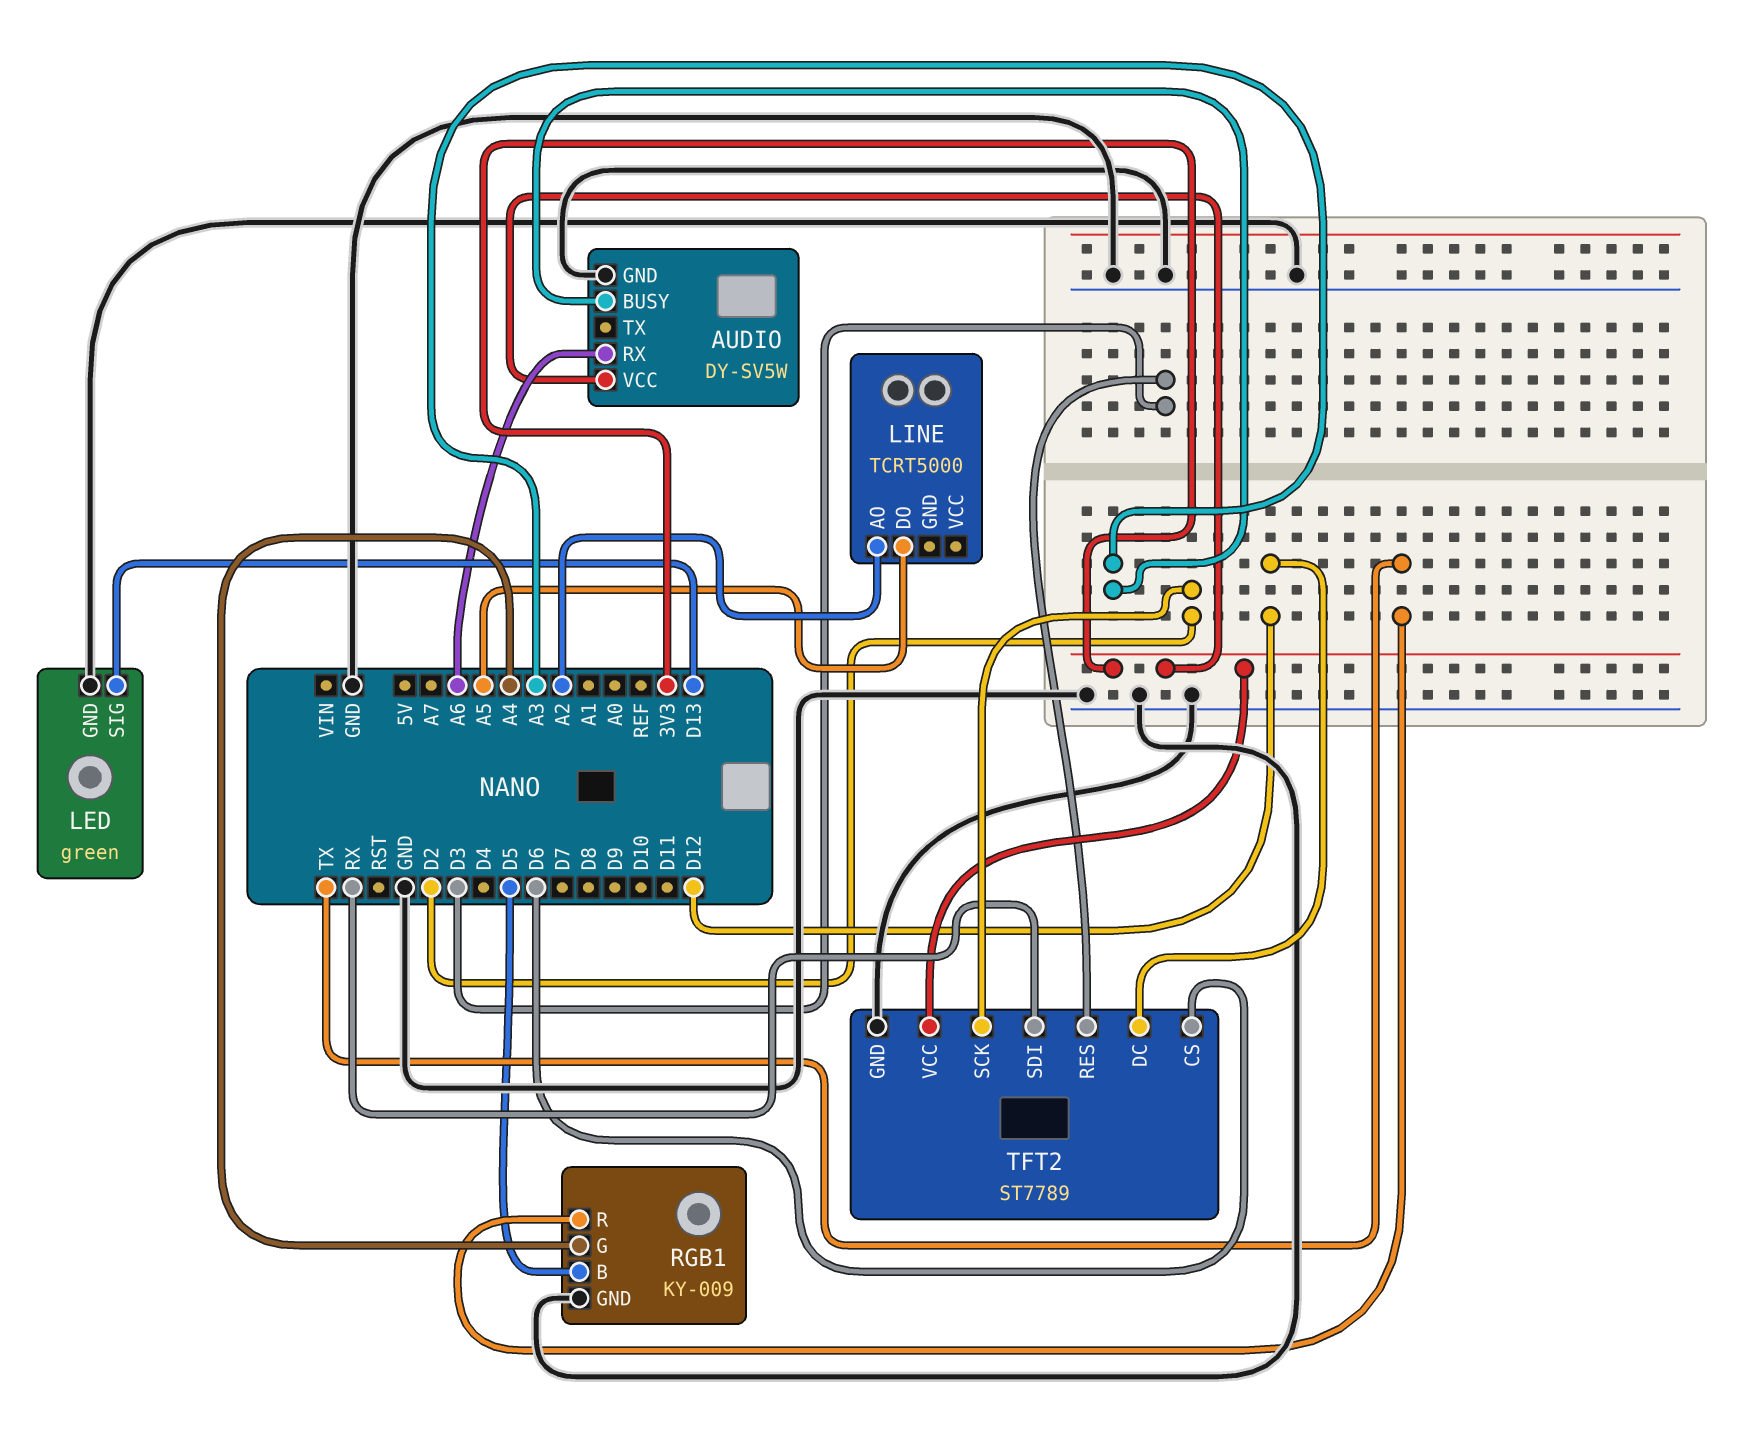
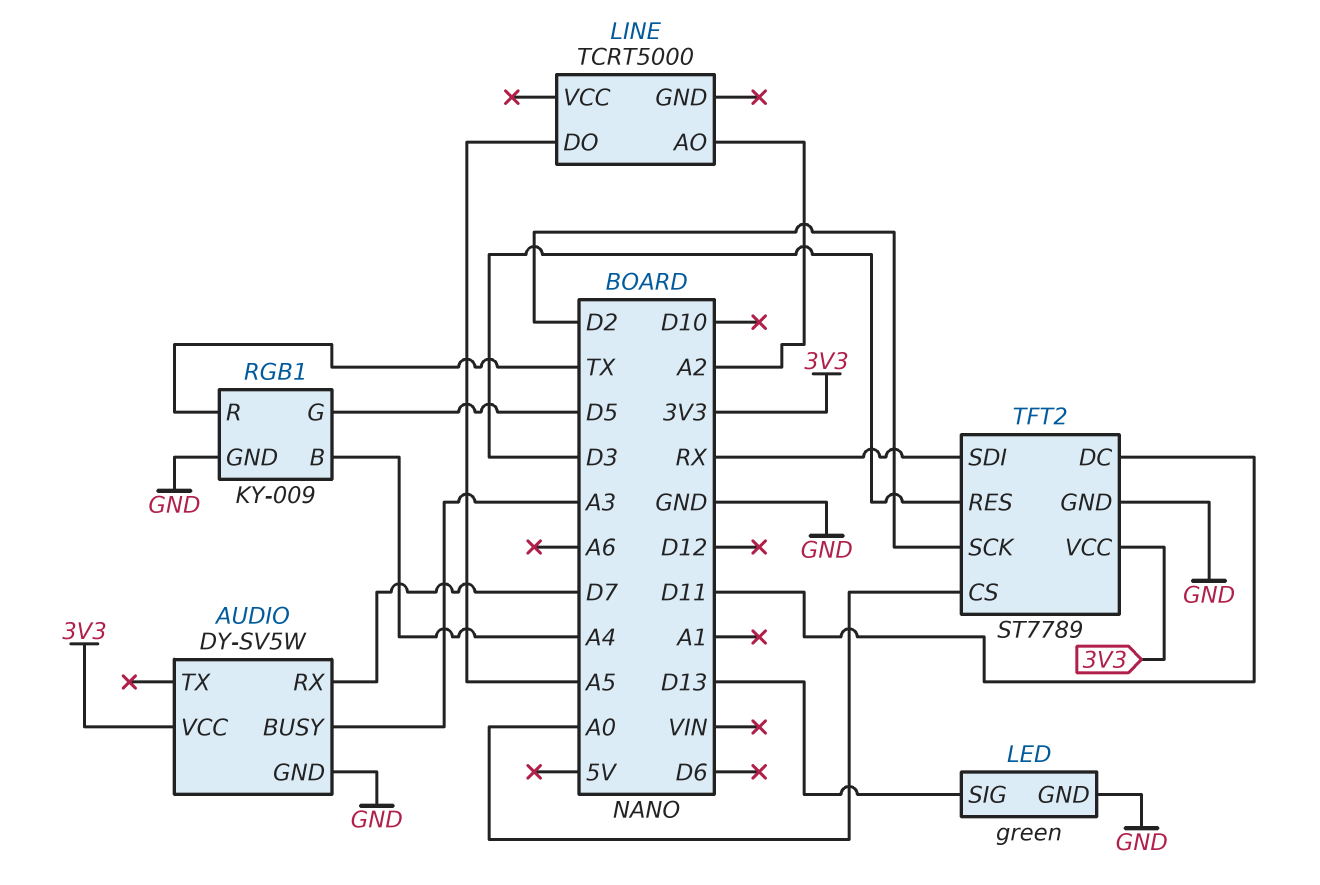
AUDIO pin RX: A6 -> D7
RGB1 pin B: D5 -> A4
RGB1 pin G: A4 -> D5
TFT2 pin CS: D6 -> A0
TFT2 pin DC: D12 -> D11

